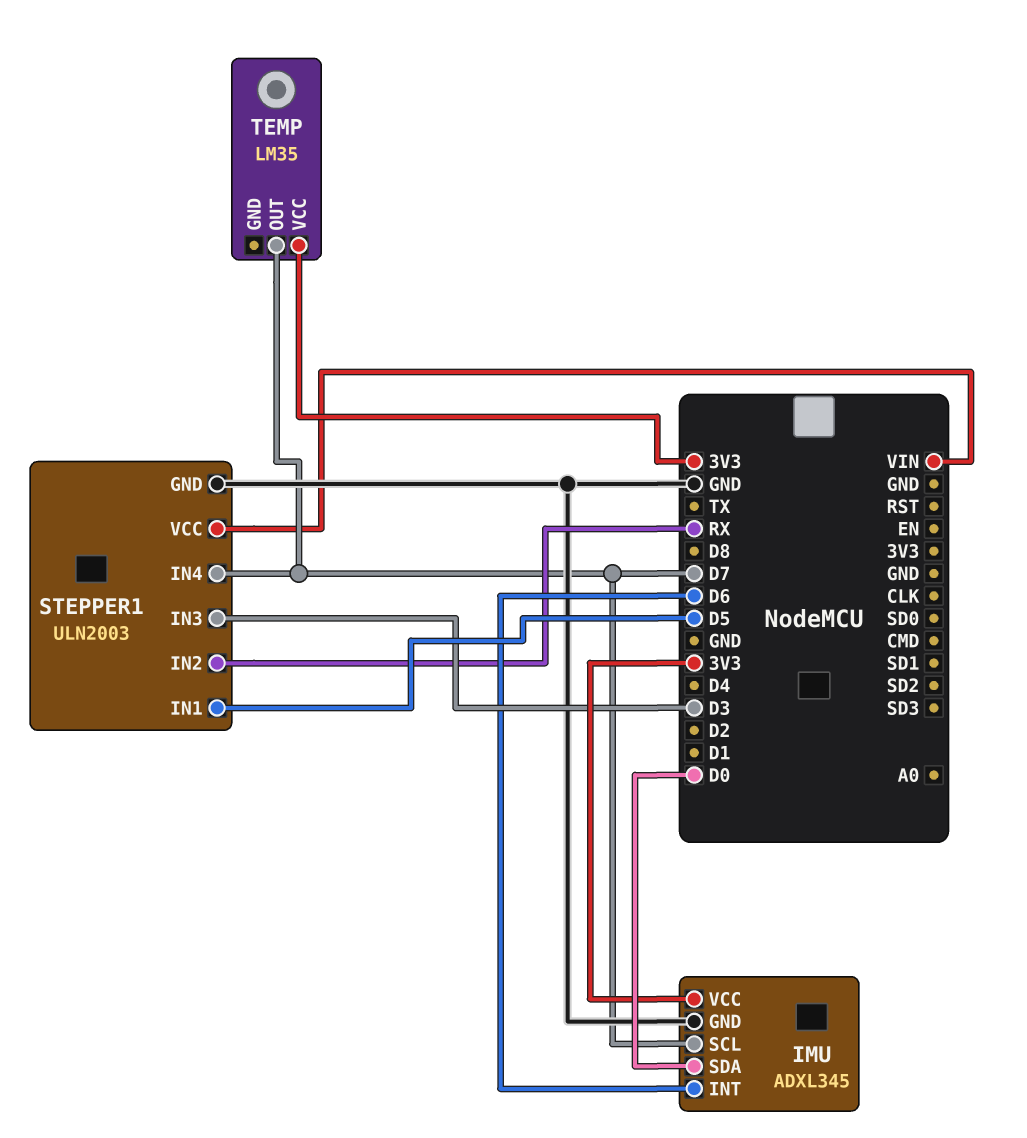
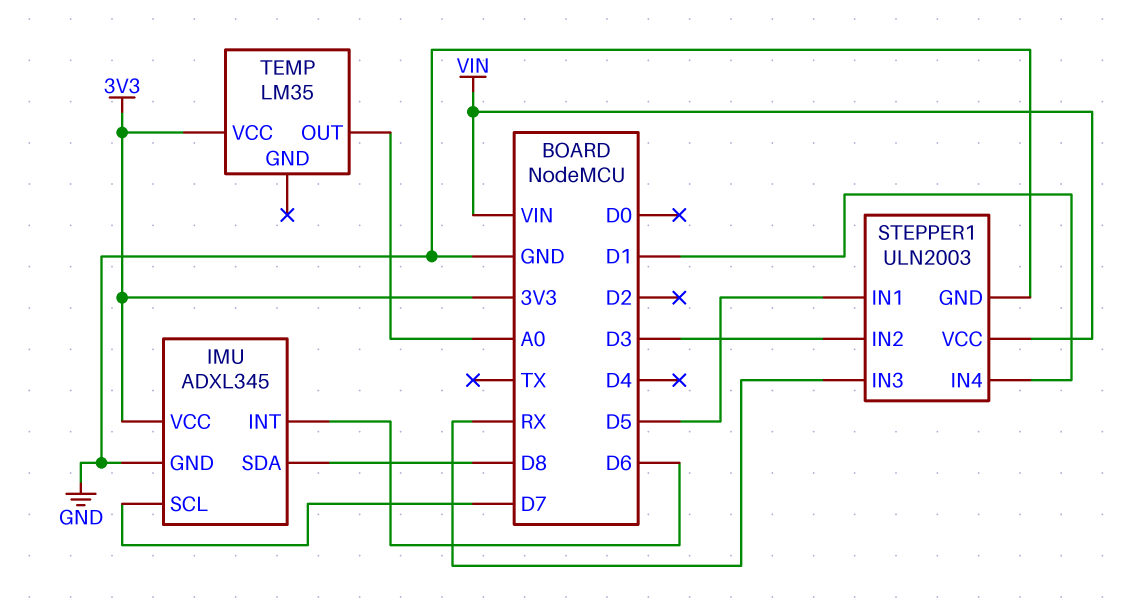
IMU pin SDA: D0 -> D8
STEPPER1 pin IN2: RX -> D3
STEPPER1 pin IN3: D3 -> RX
STEPPER1 pin IN4: D7 -> D1
TEMP pin OUT: D7 -> A0

